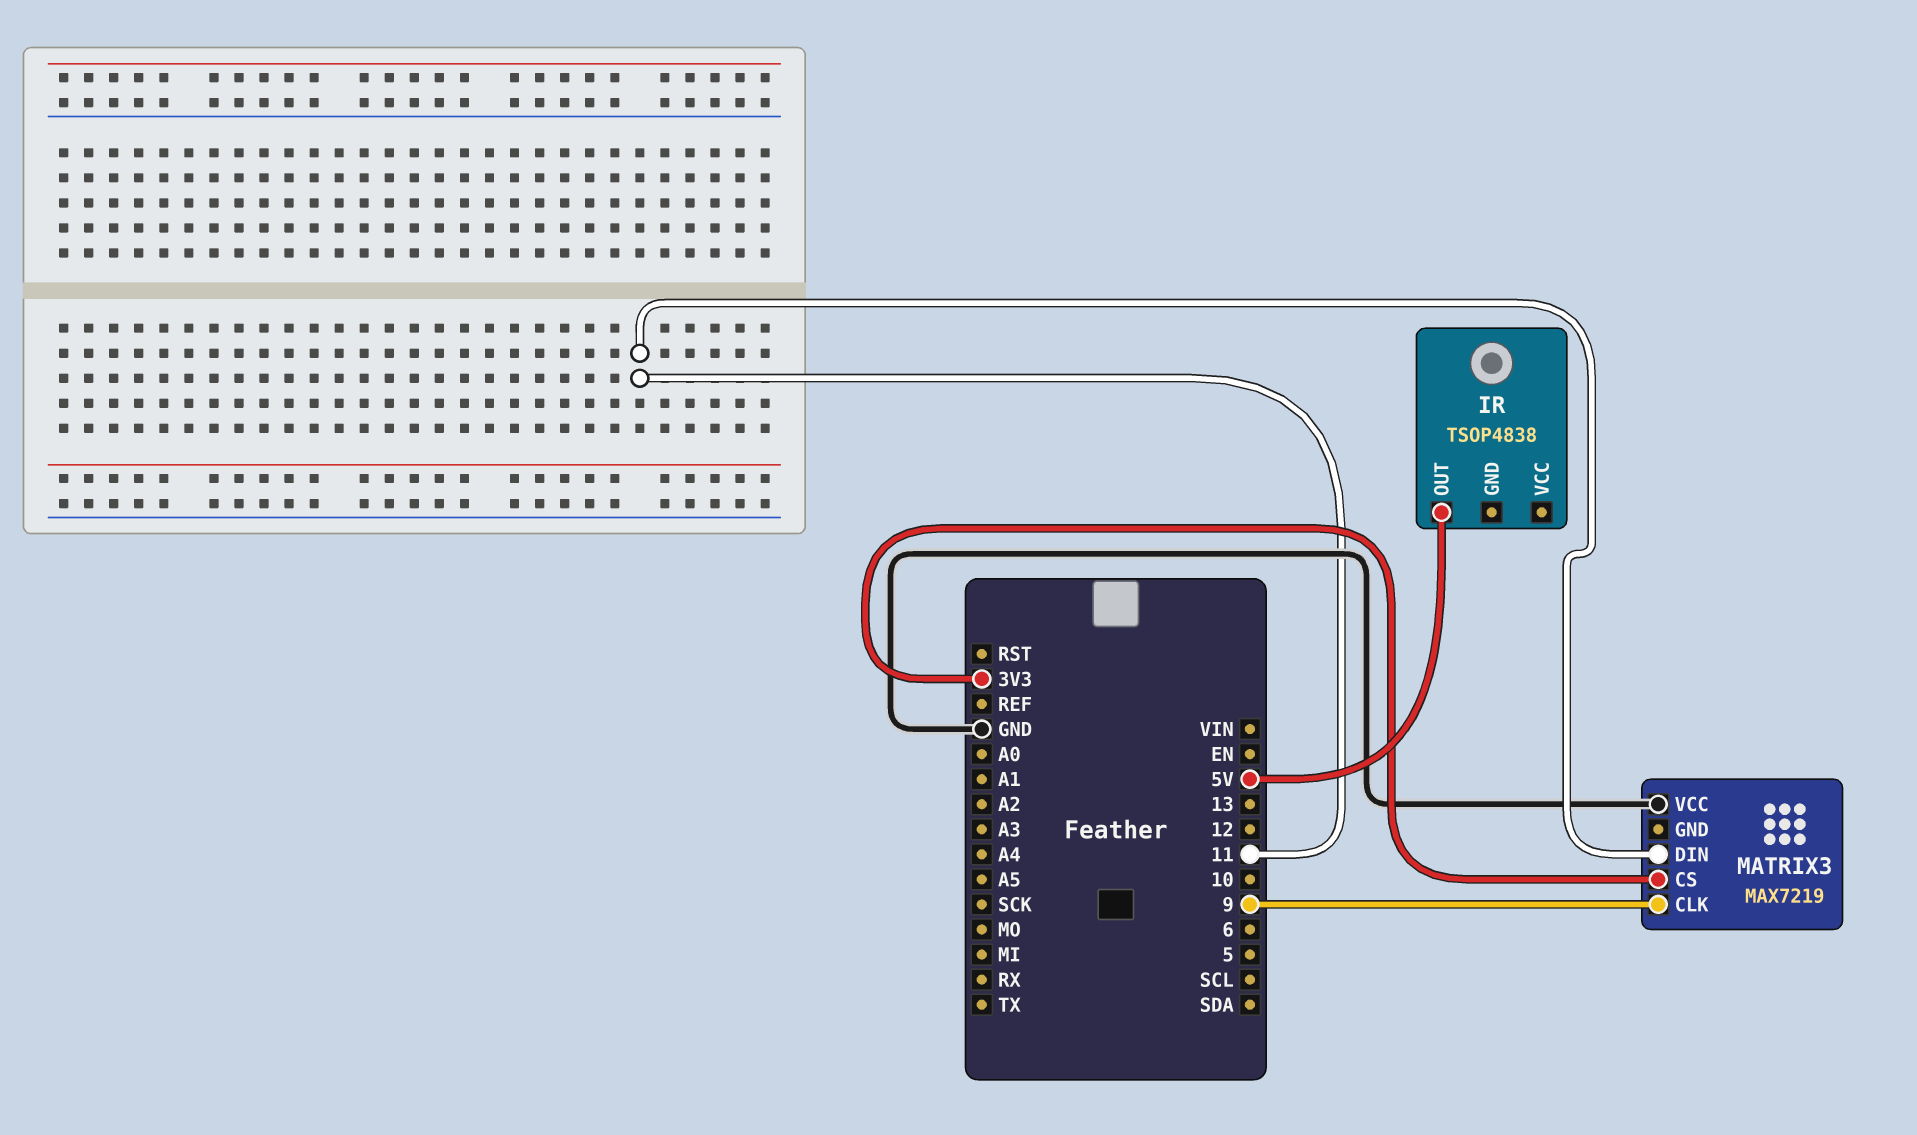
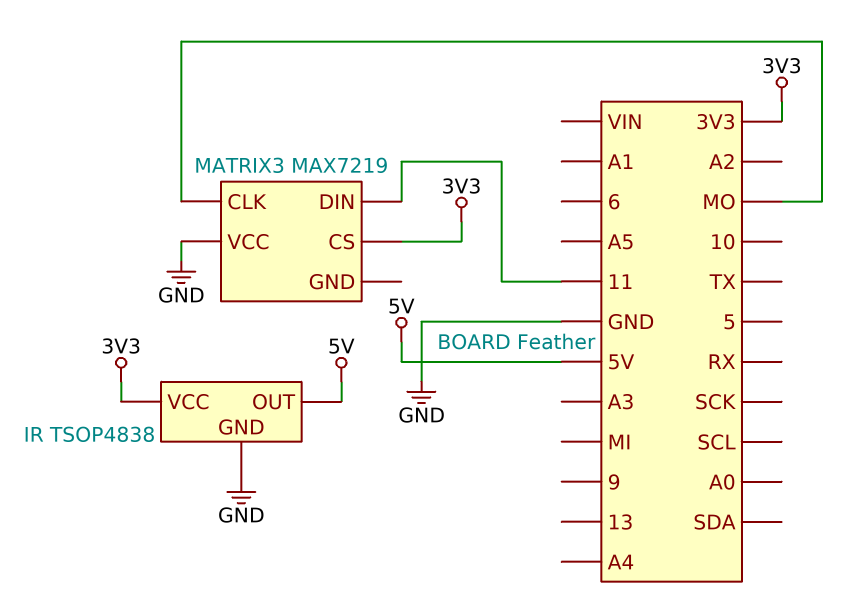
IR pin GND: none -> GND
IR pin VCC: none -> 3V3
MATRIX3 pin CLK: 9 -> MO

